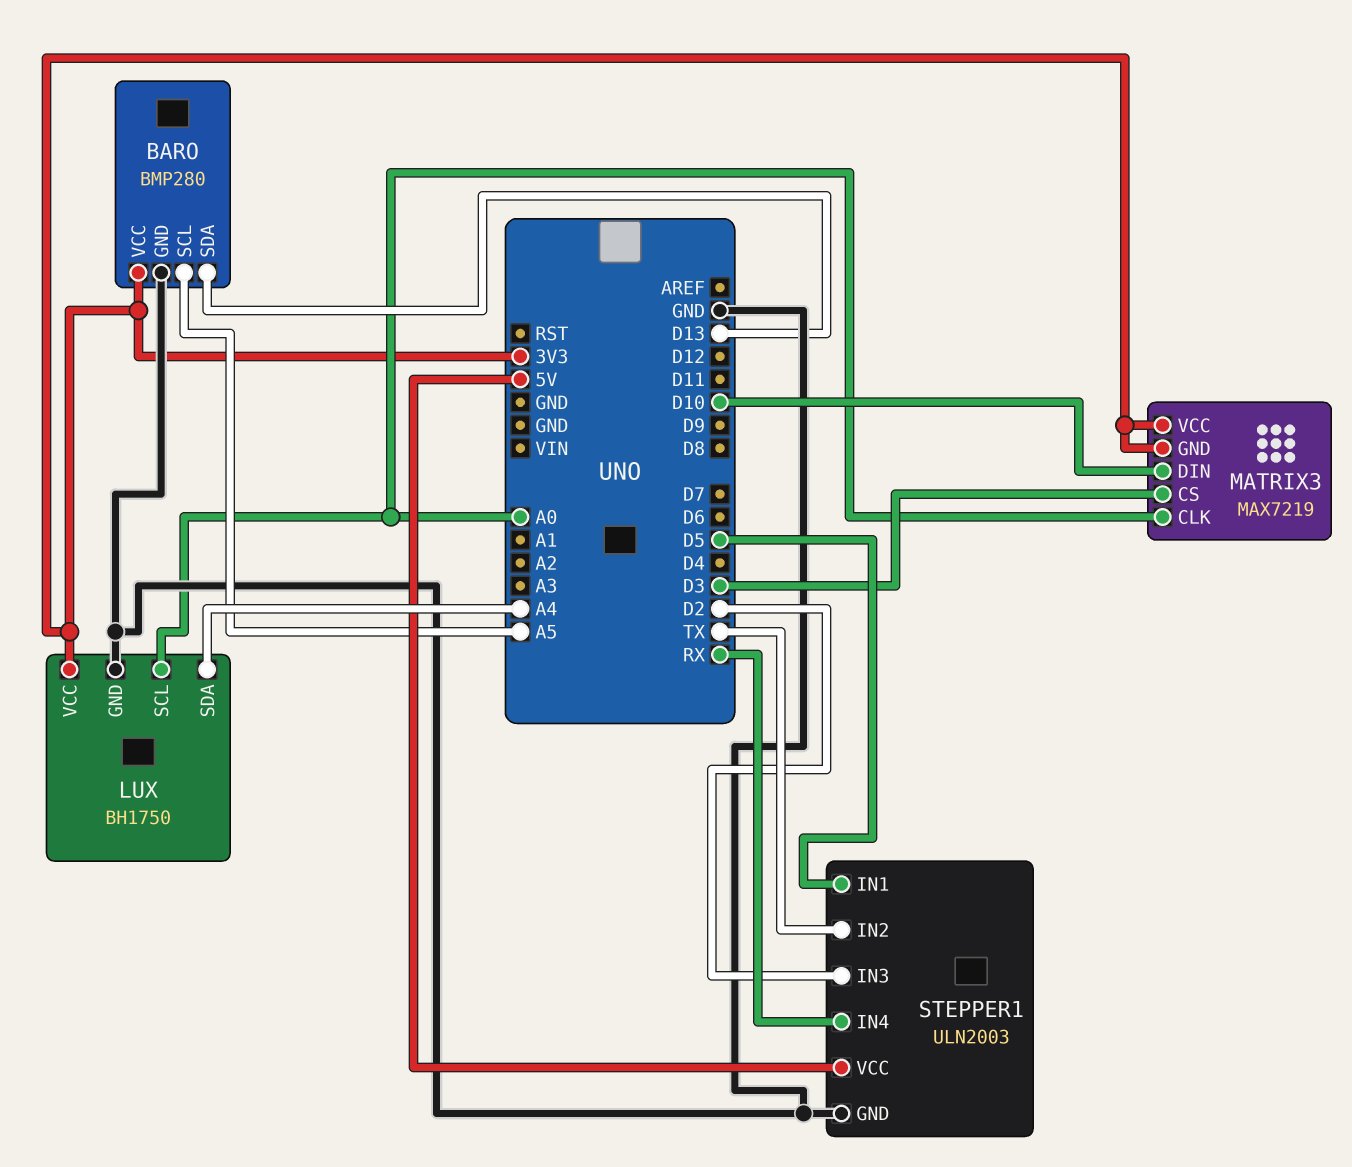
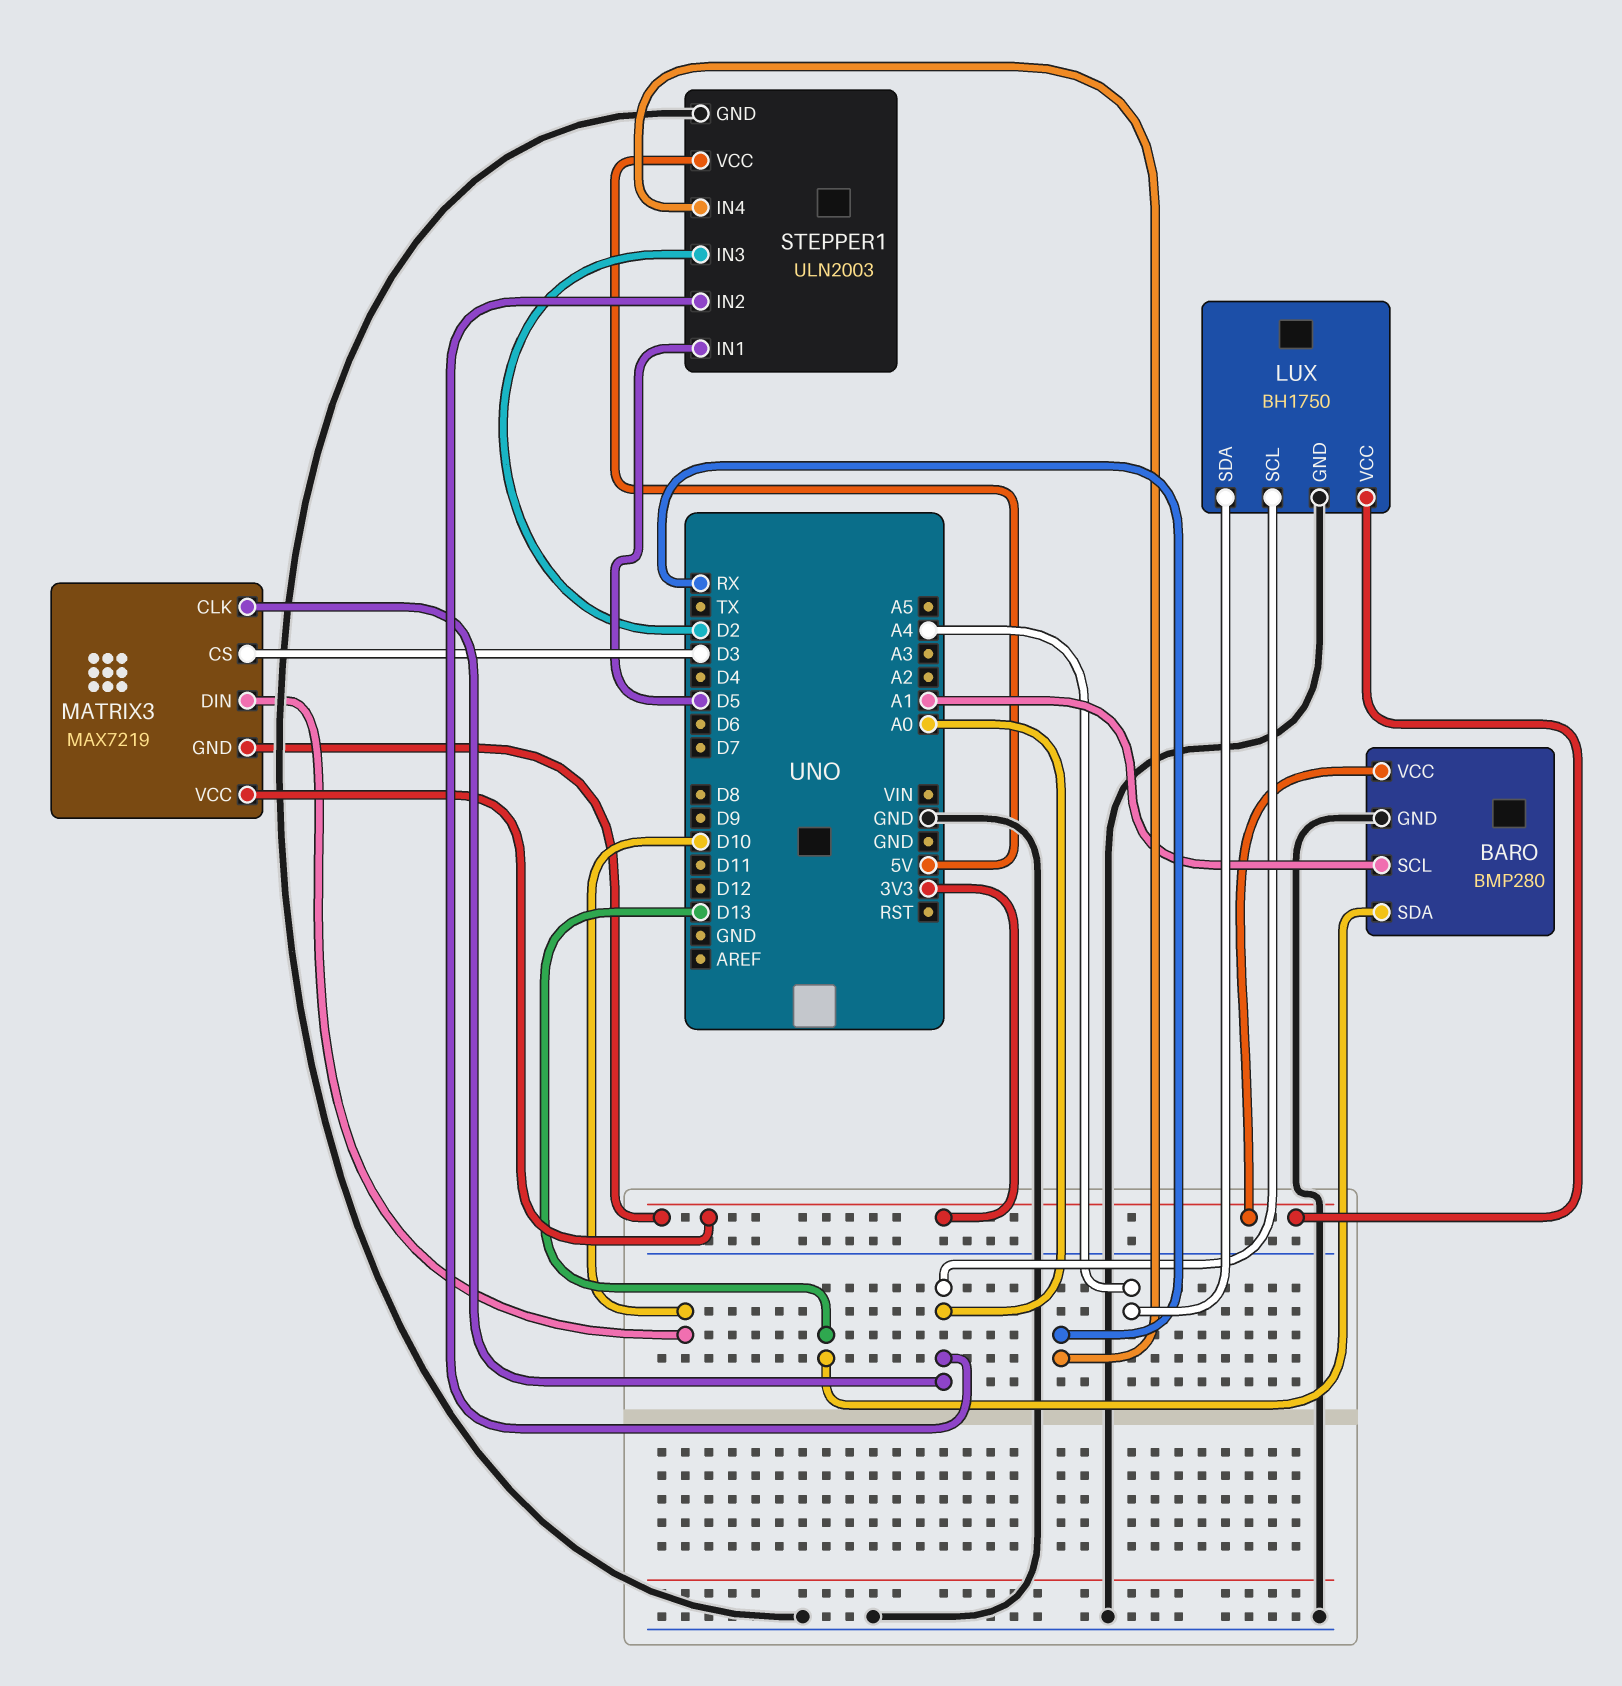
BARO pin SCL: A5 -> A1
STEPPER1 pin IN2: TX -> A0

